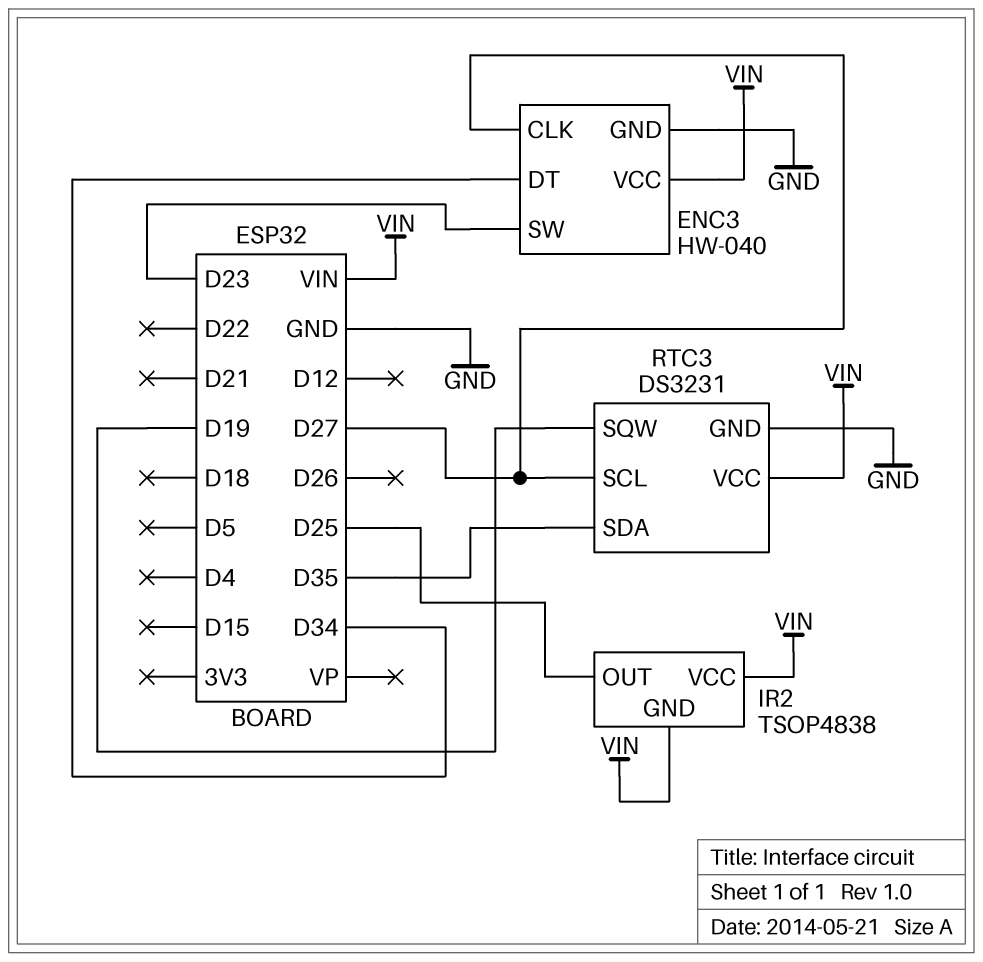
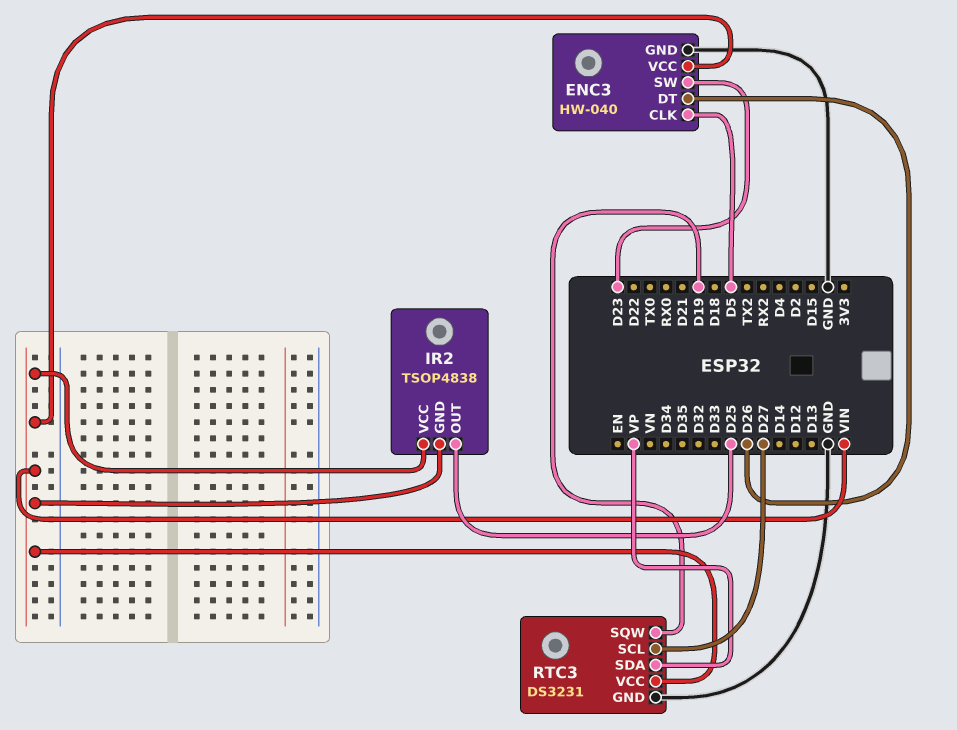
ENC3 pin CLK: D27 -> D5
ENC3 pin DT: D34 -> D26
RTC3 pin SDA: D35 -> VP

